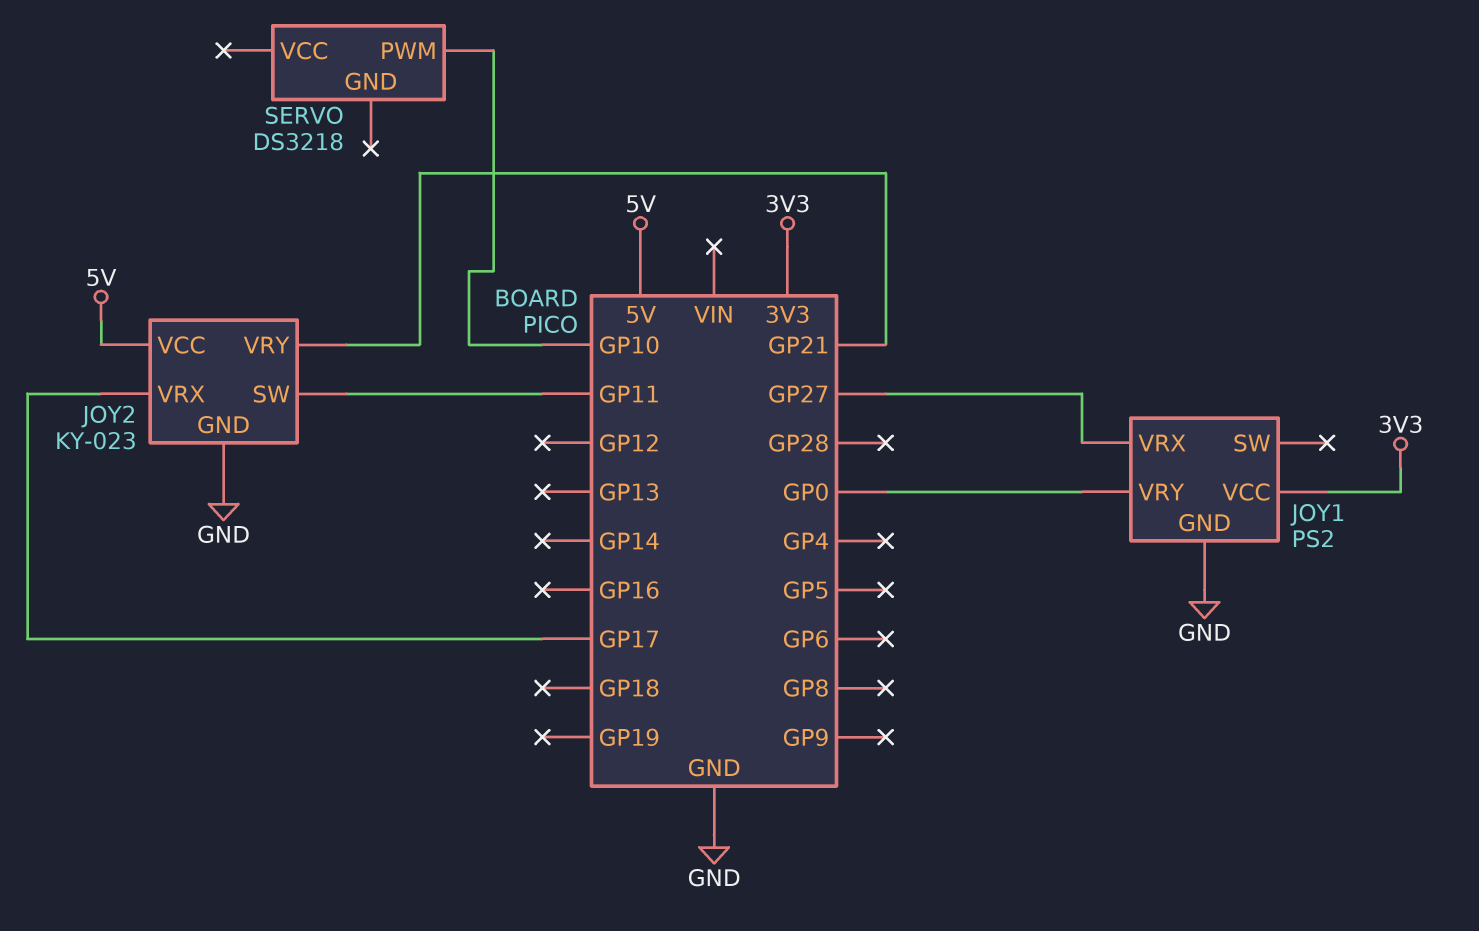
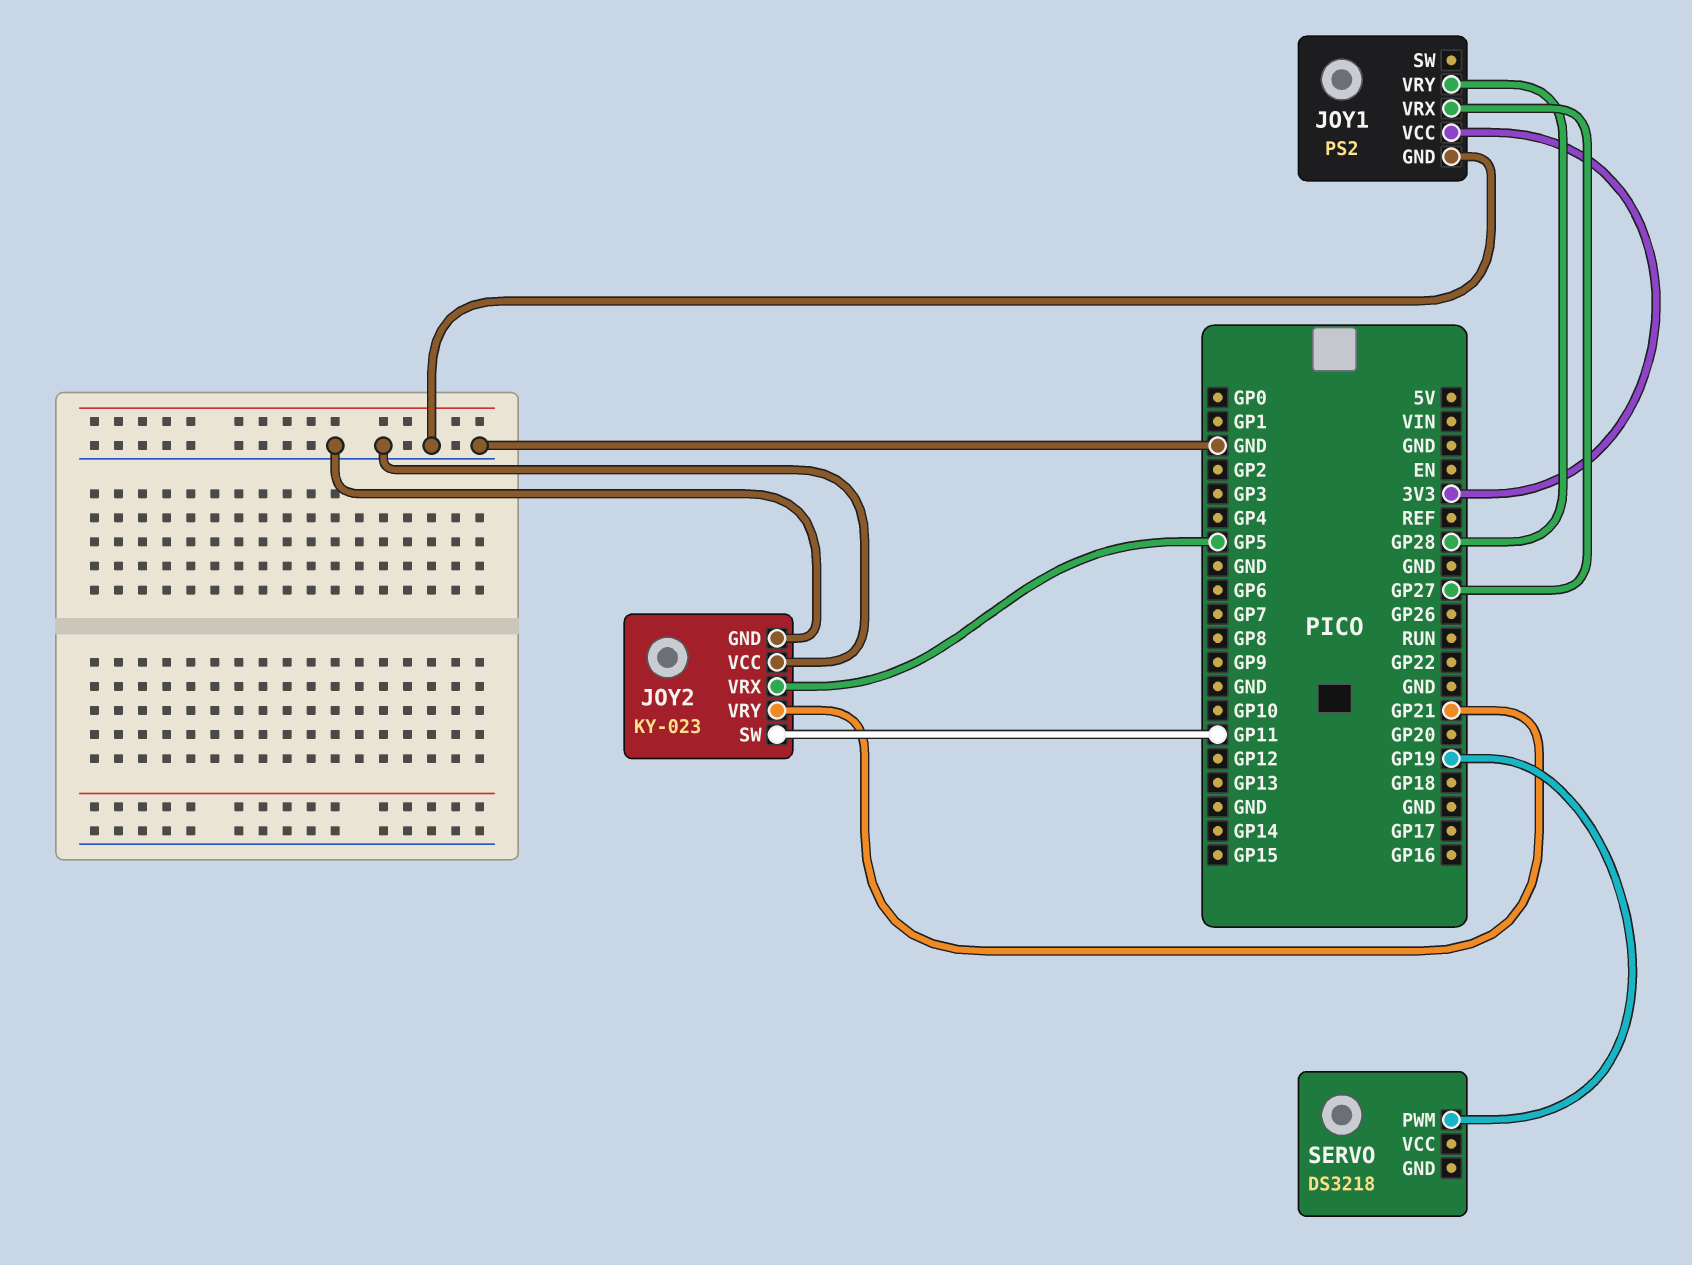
JOY1 pin VRY: GP0 -> GP28
JOY2 pin VCC: 5V -> GND
JOY2 pin VRX: GP17 -> GP5
SERVO pin PWM: GP10 -> GP19

